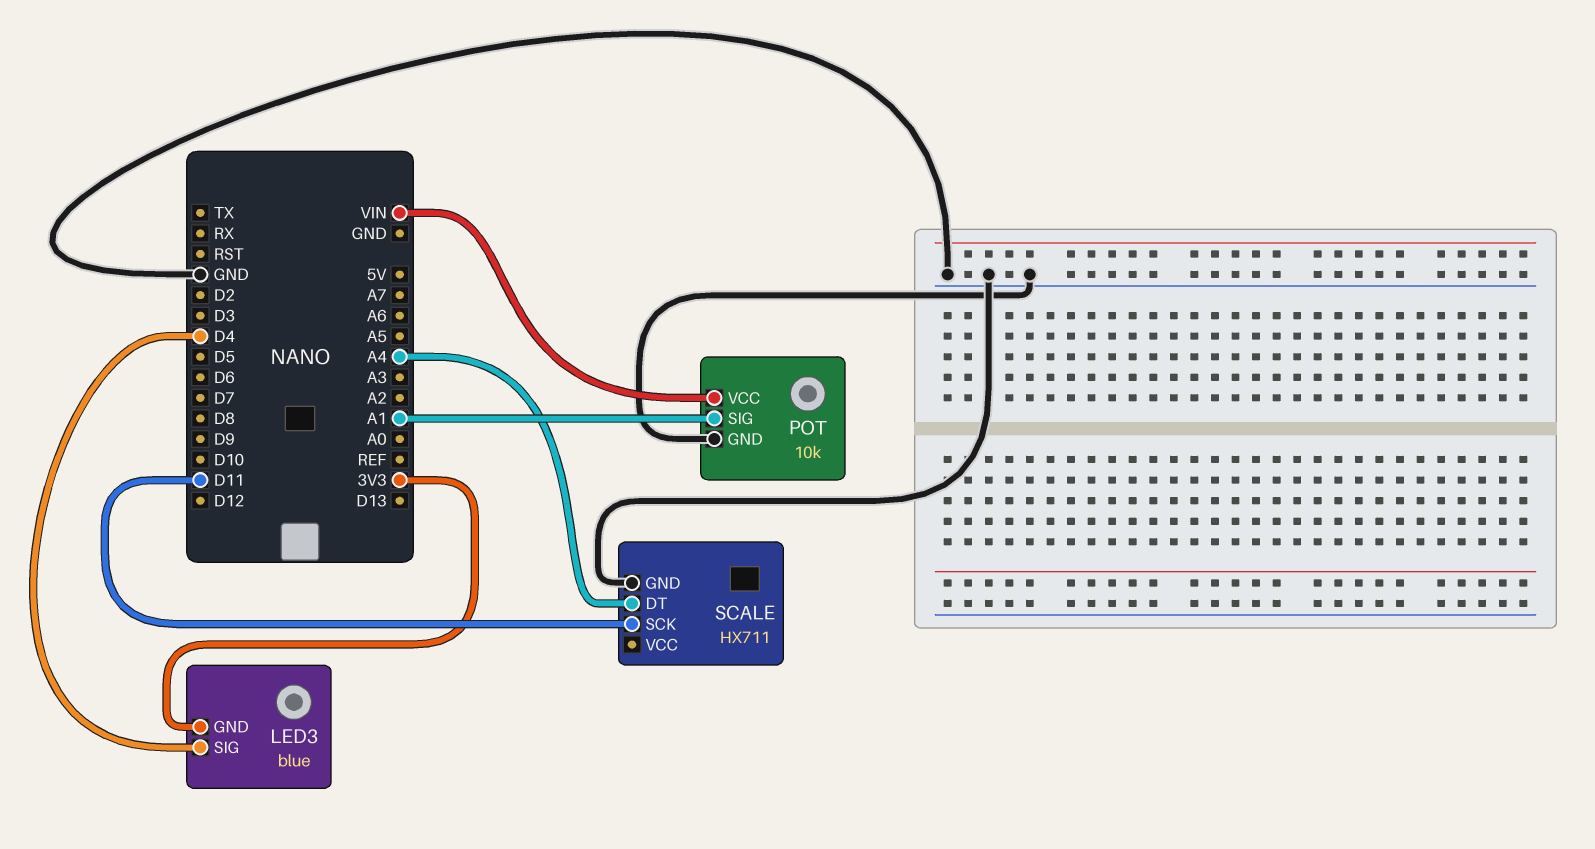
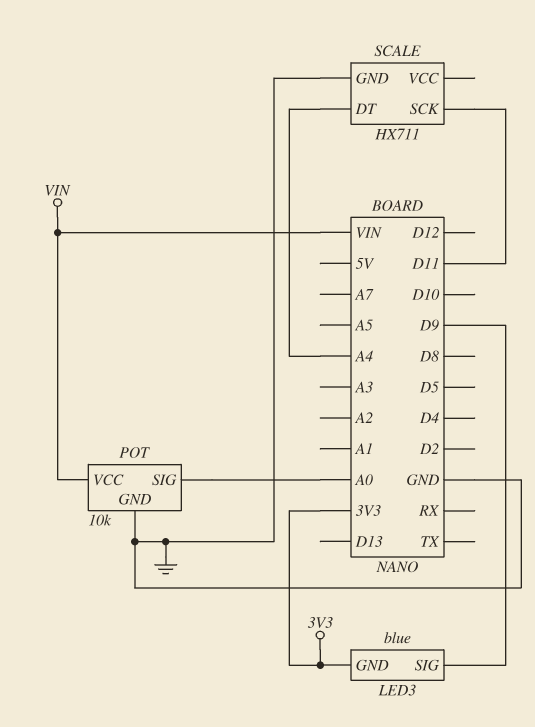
LED3 pin SIG: D4 -> D9
POT pin SIG: A1 -> A0

